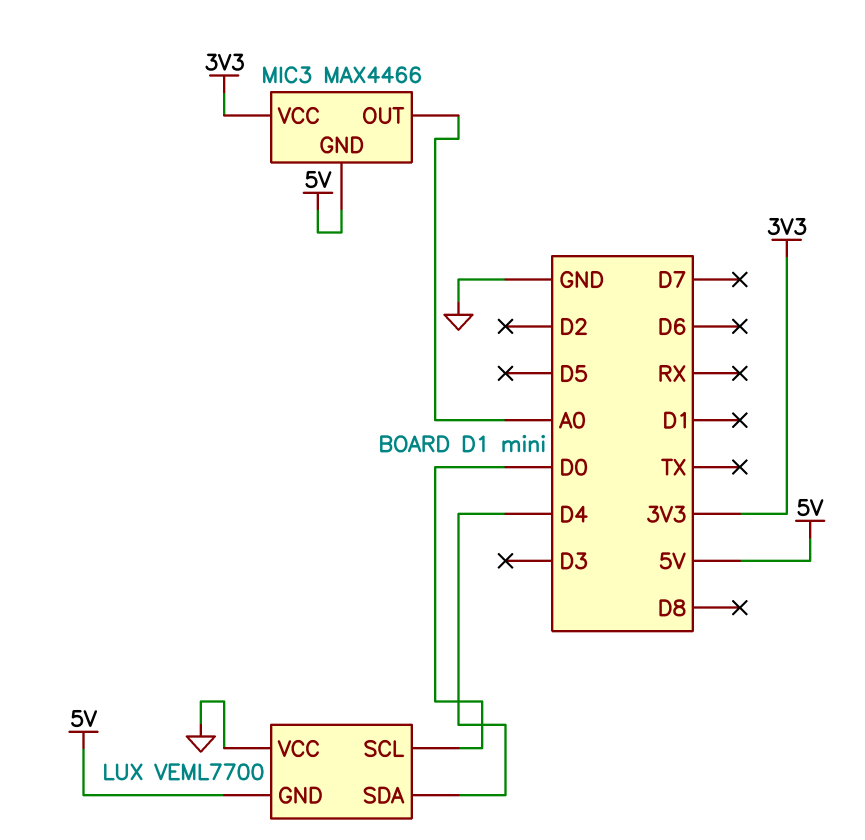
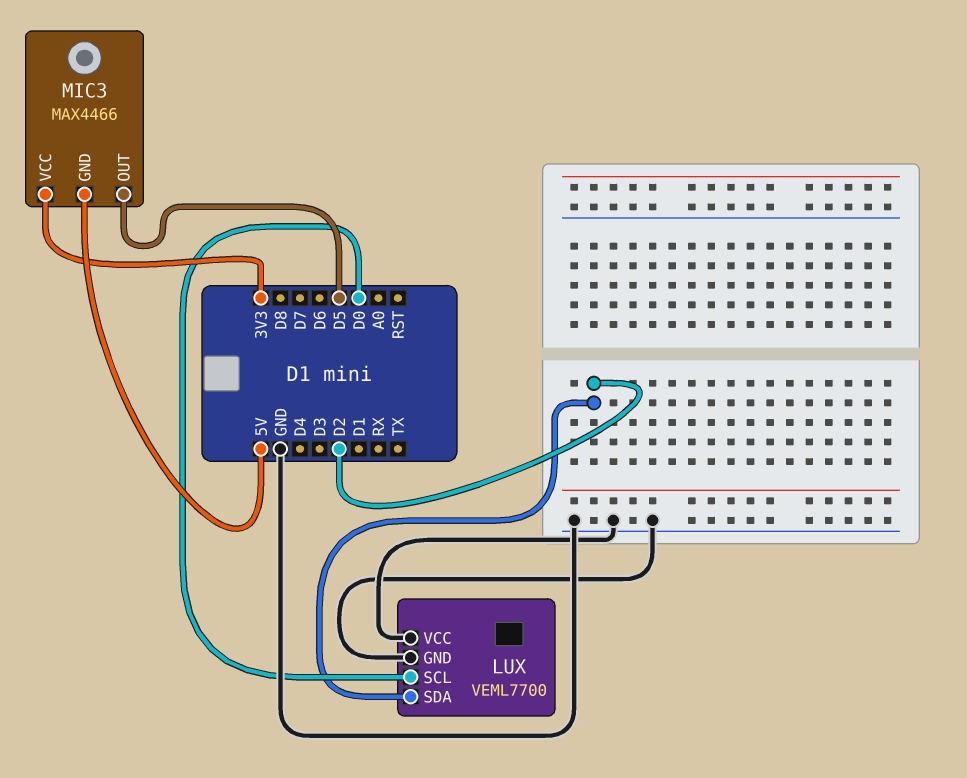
LUX pin GND: 5V -> GND
LUX pin SDA: D4 -> D2
MIC3 pin OUT: A0 -> D5

